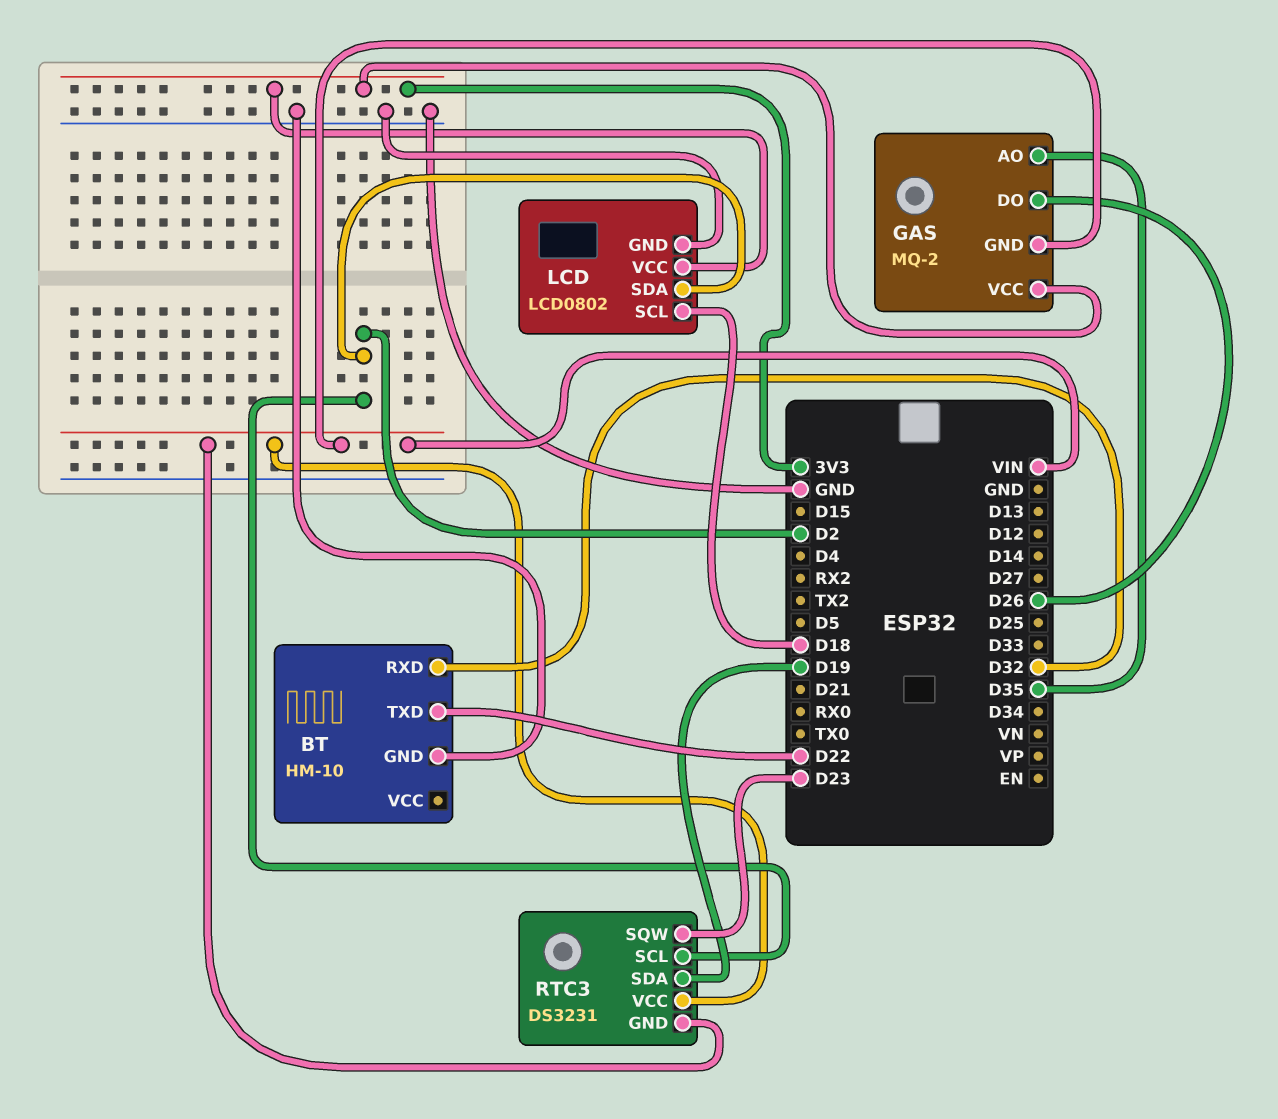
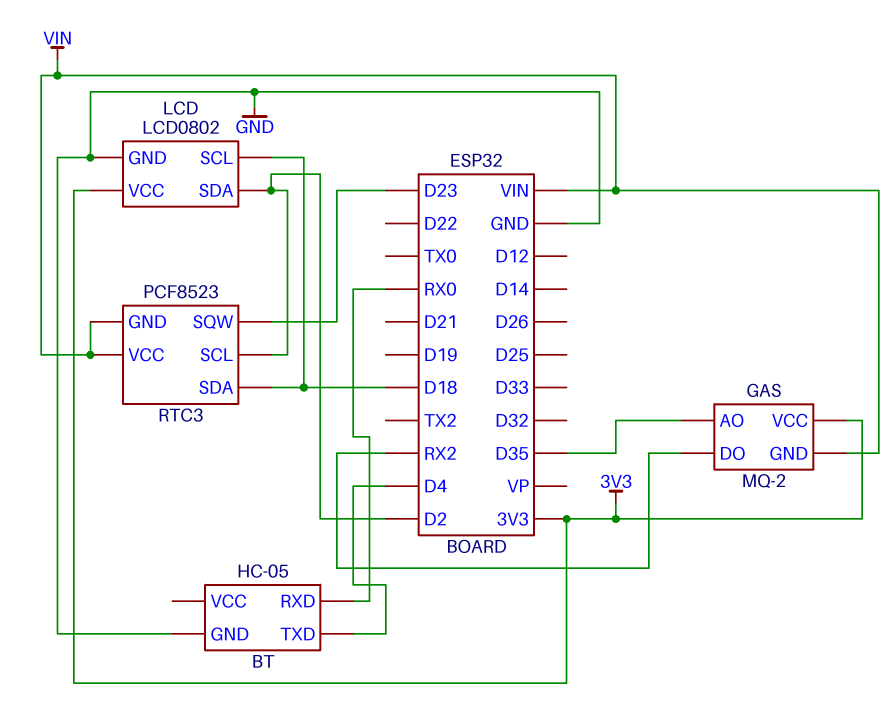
BT: HM-10 -> HC-05
BT pin RXD: D32 -> RX0
BT pin TXD: D22 -> D4
GAS pin DO: D26 -> RX2
RTC3: DS3231 -> PCF8523
RTC3 pin SDA: D19 -> D18

